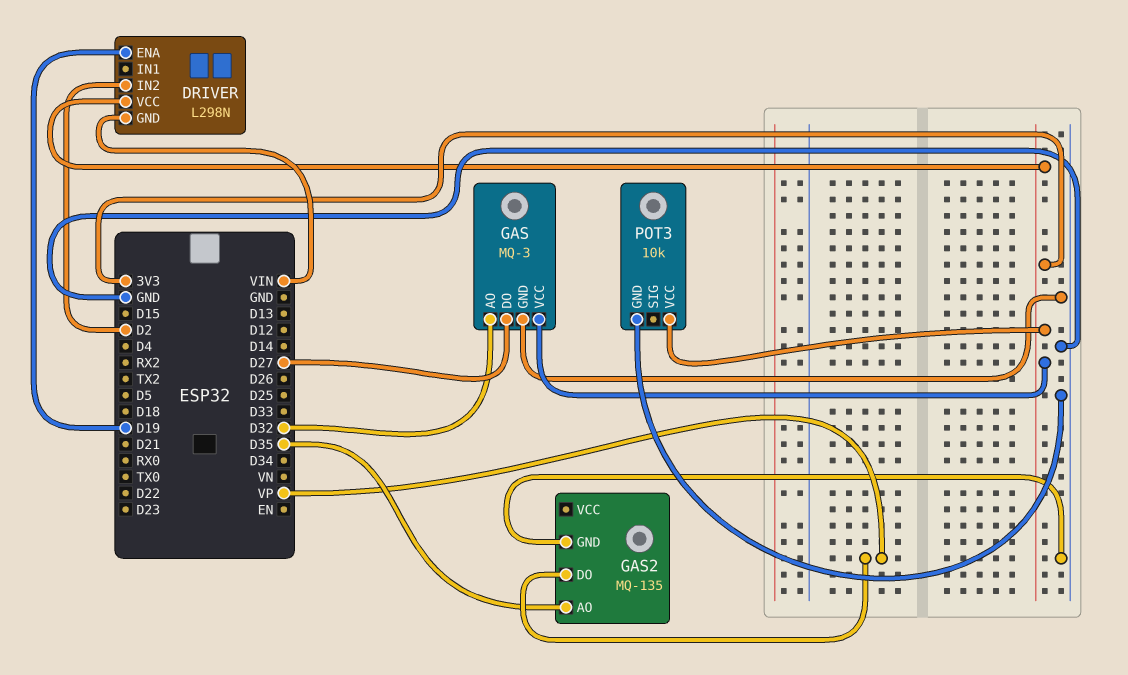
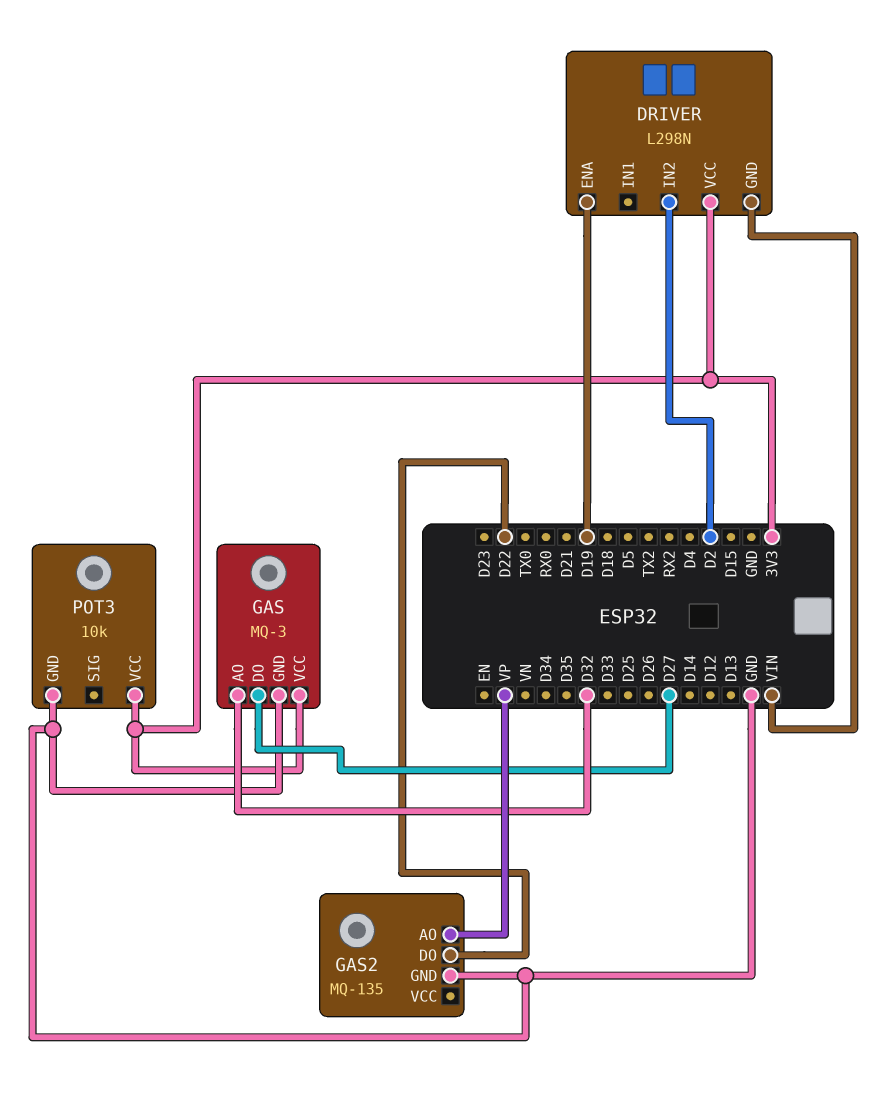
GAS2 pin AO: D35 -> VP
GAS2 pin DO: VP -> D22

